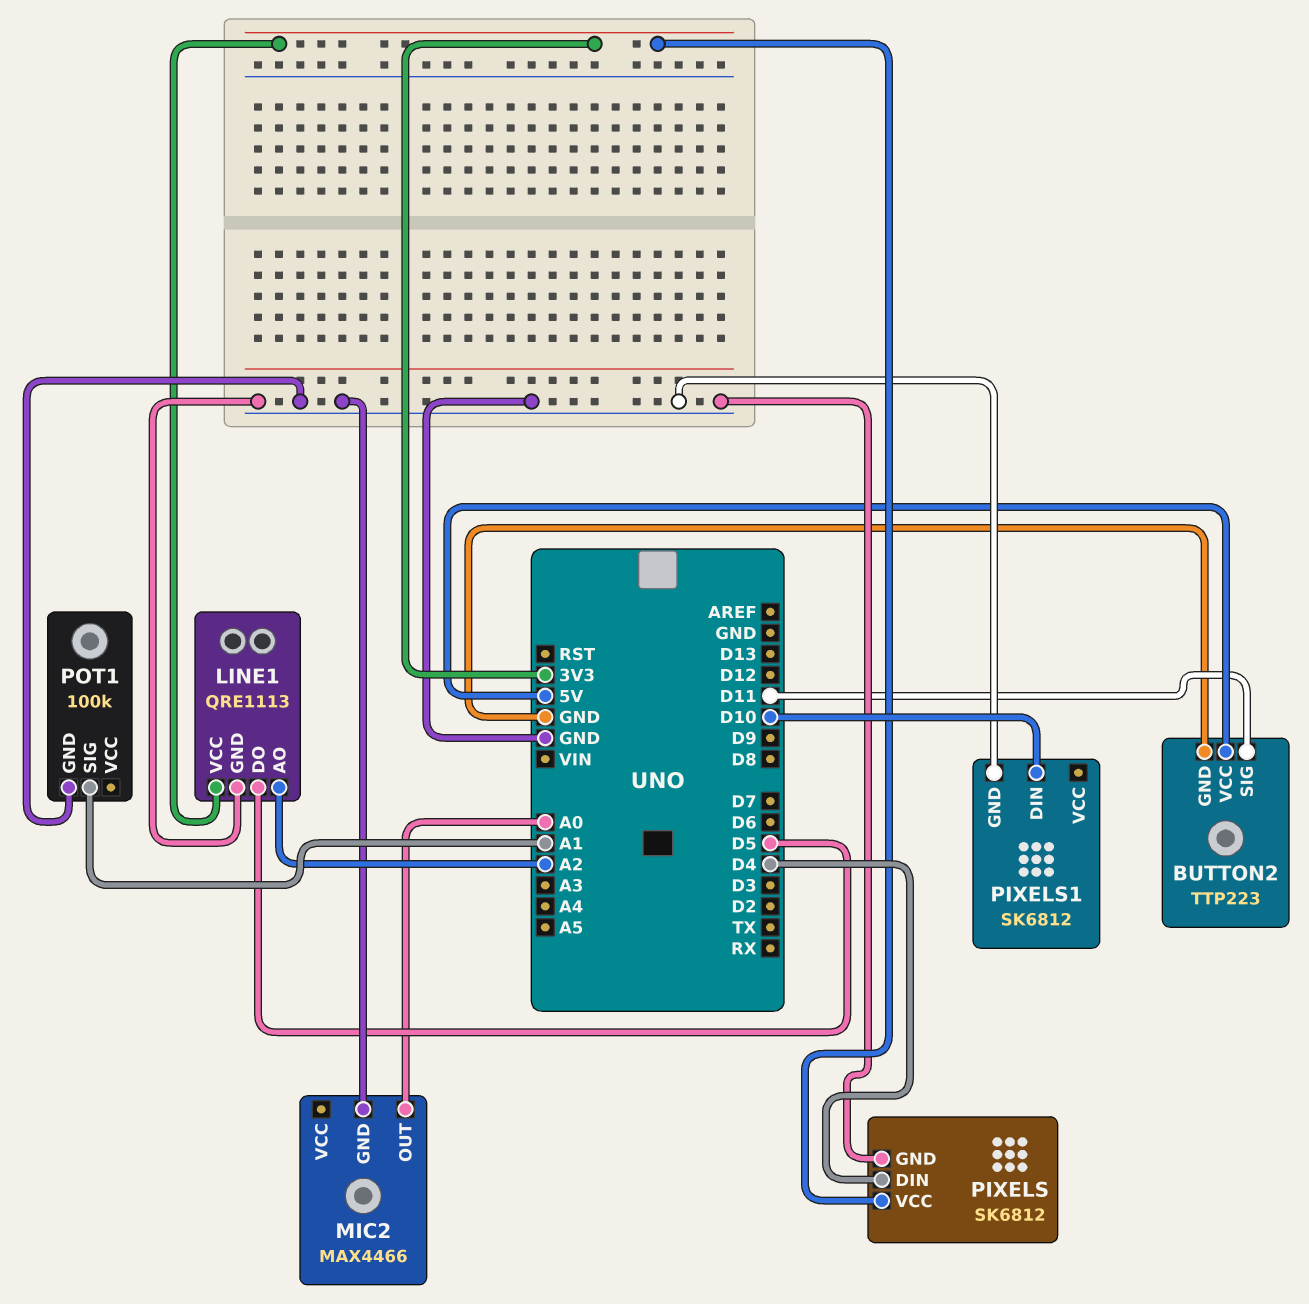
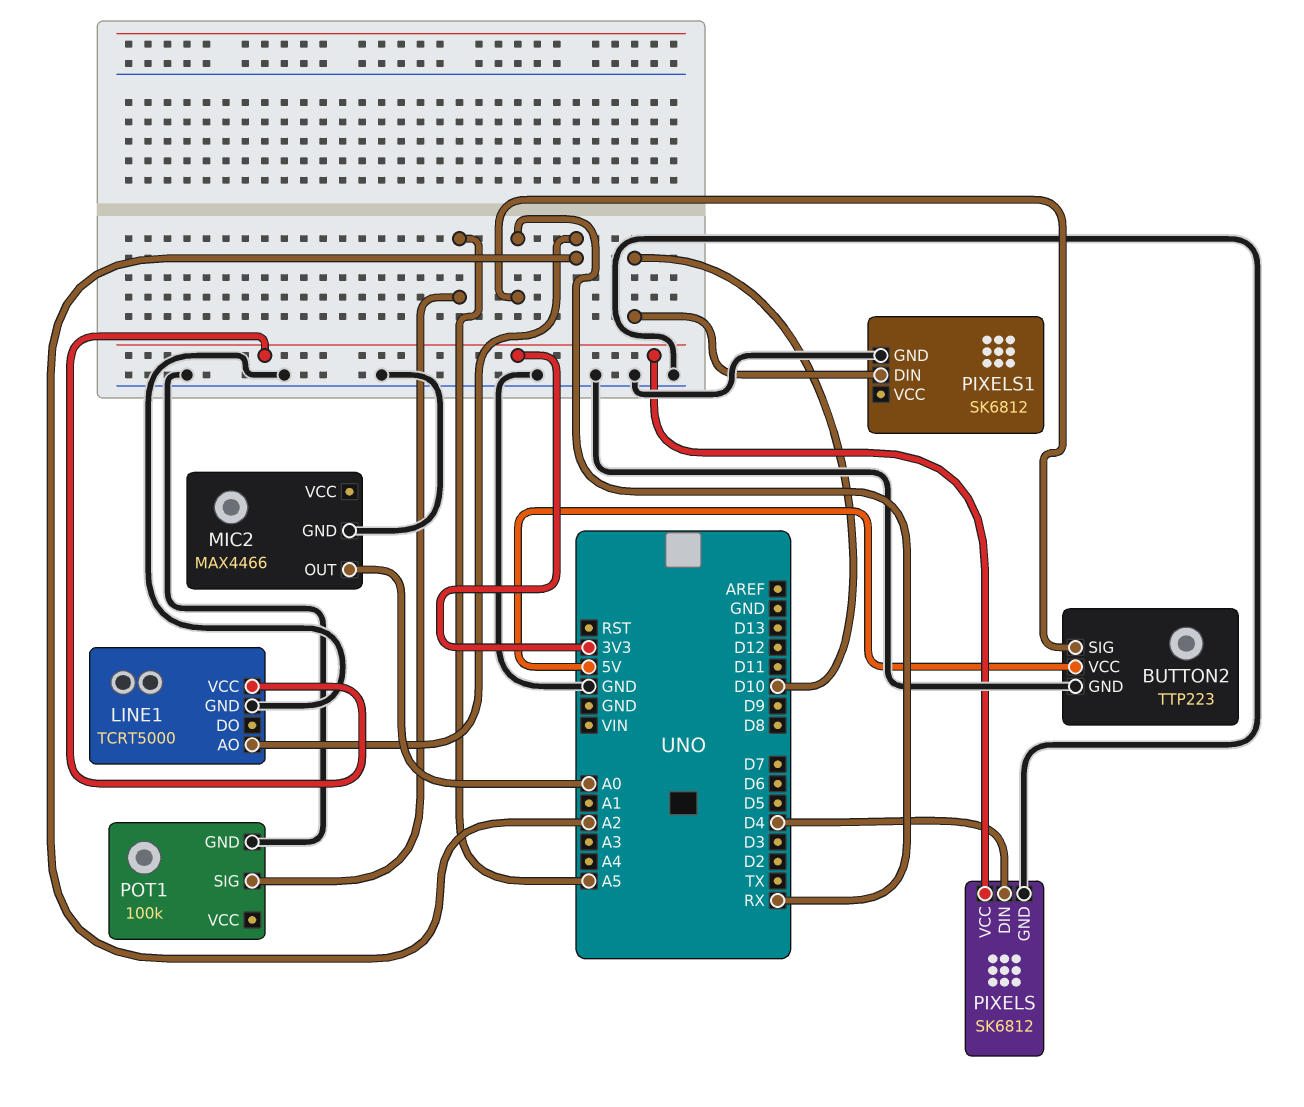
BUTTON2 pin SIG: D11 -> RX
LINE1: QRE1113 -> TCRT5000
LINE1 pin DO: D5 -> none
POT1 pin SIG: A1 -> A5

